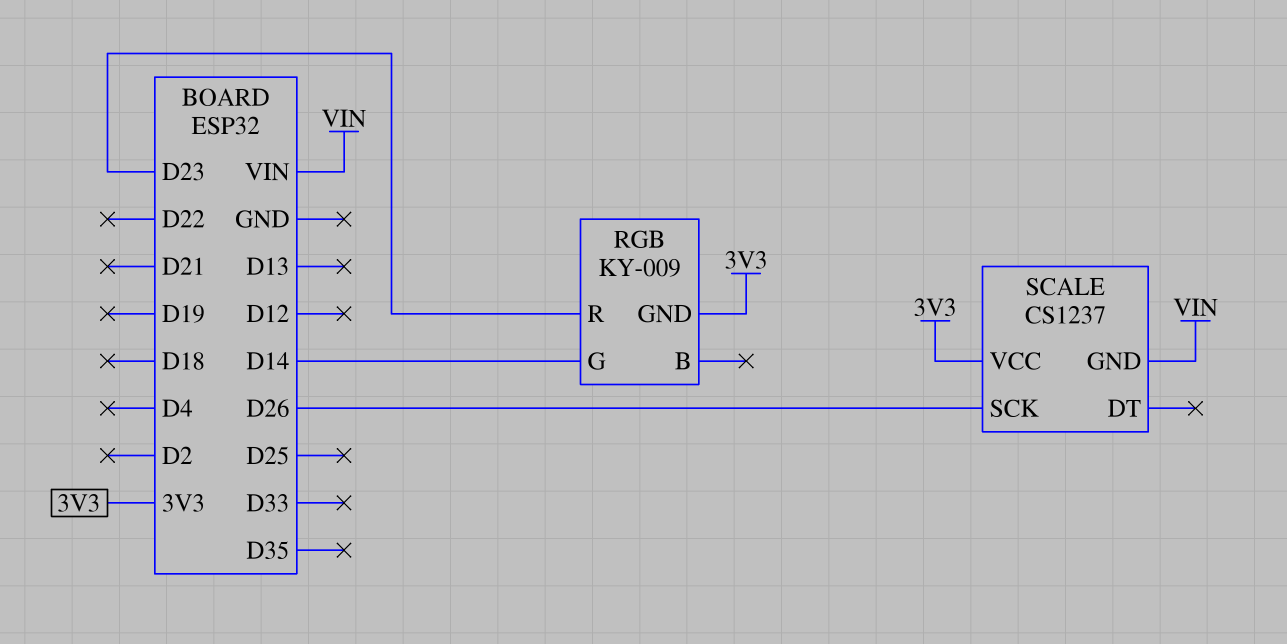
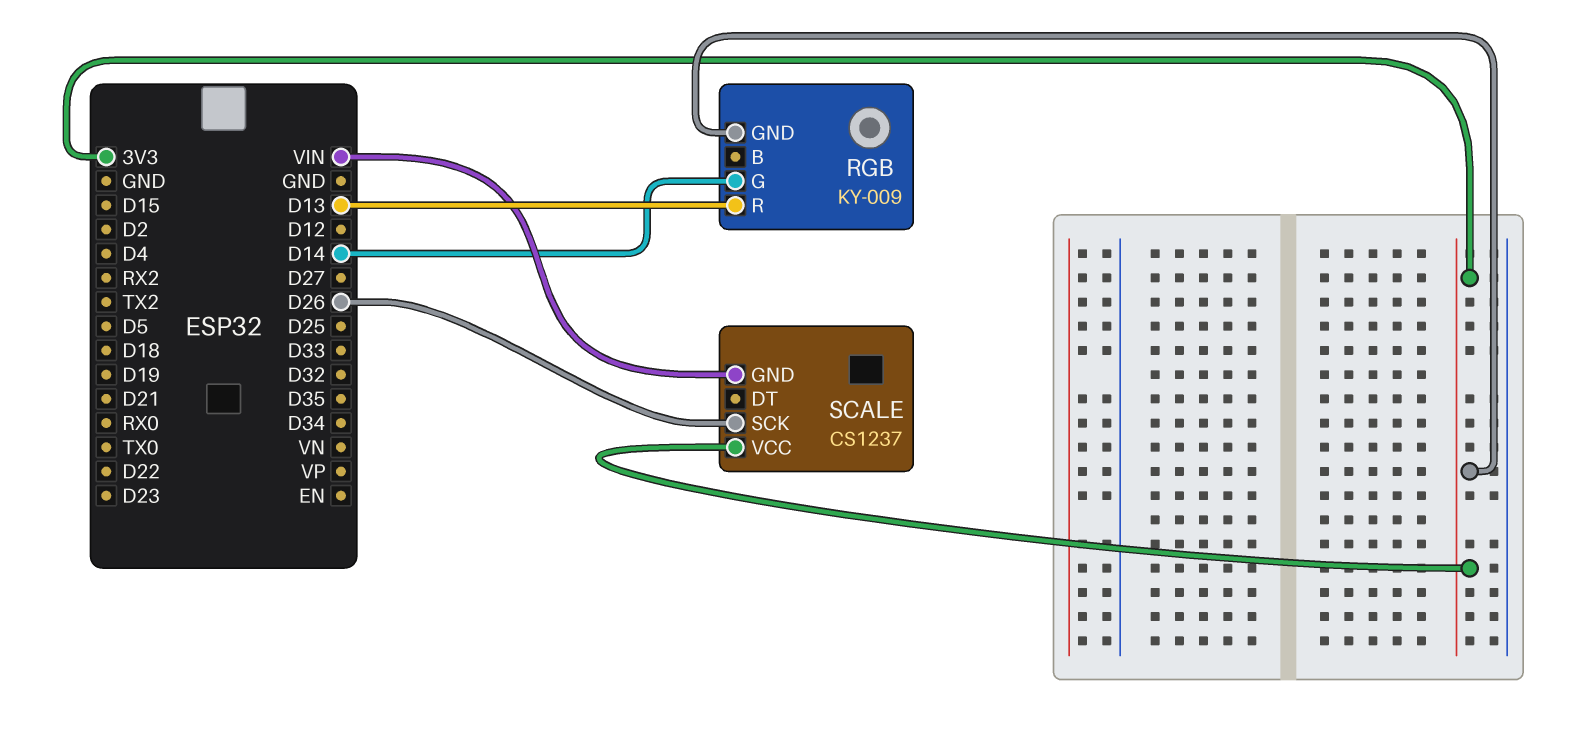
RGB pin R: D23 -> D13

